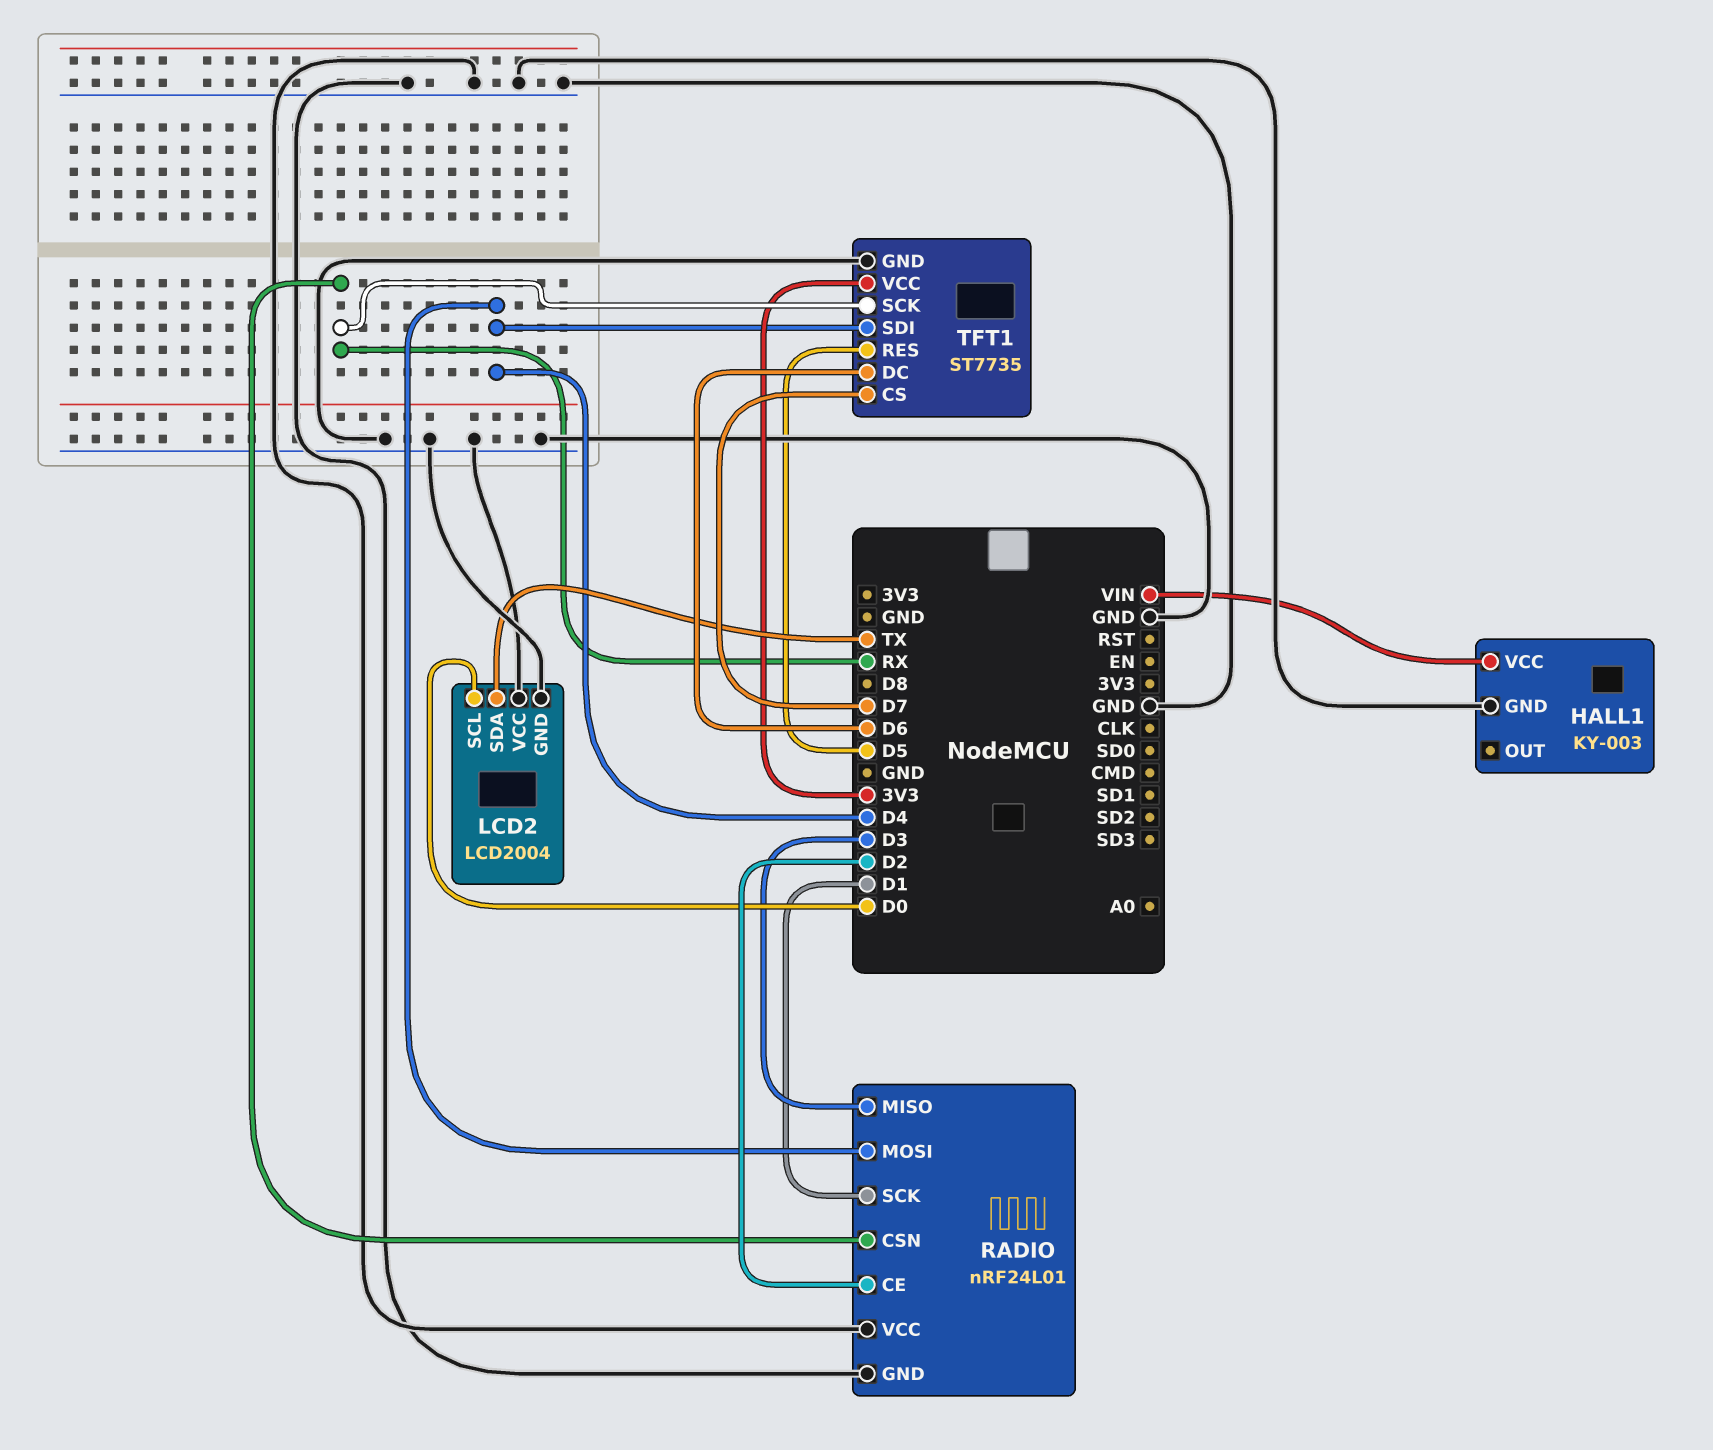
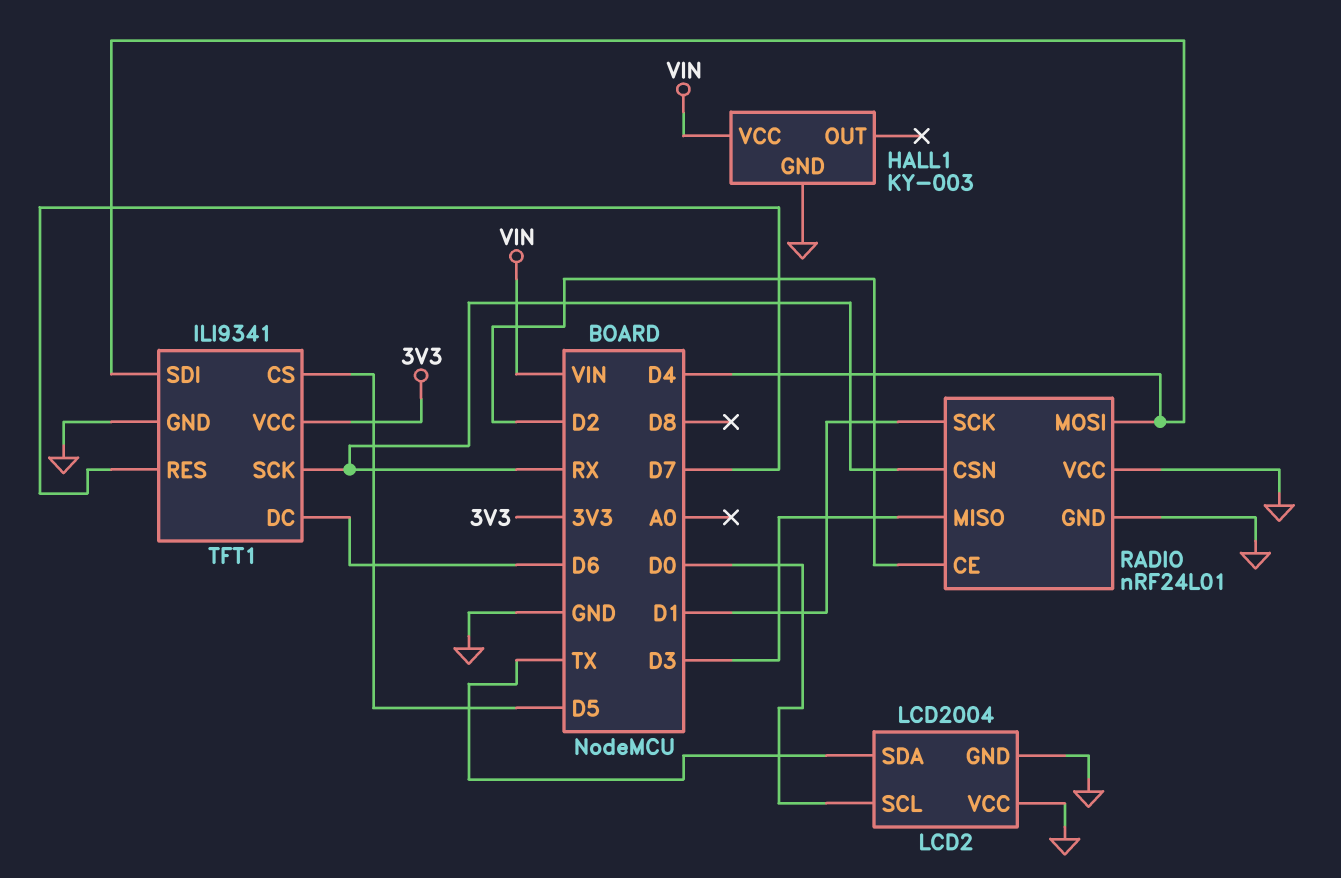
TFT1: ST7735 -> ILI9341
TFT1 pin CS: D7 -> D5
TFT1 pin RES: D5 -> D7

